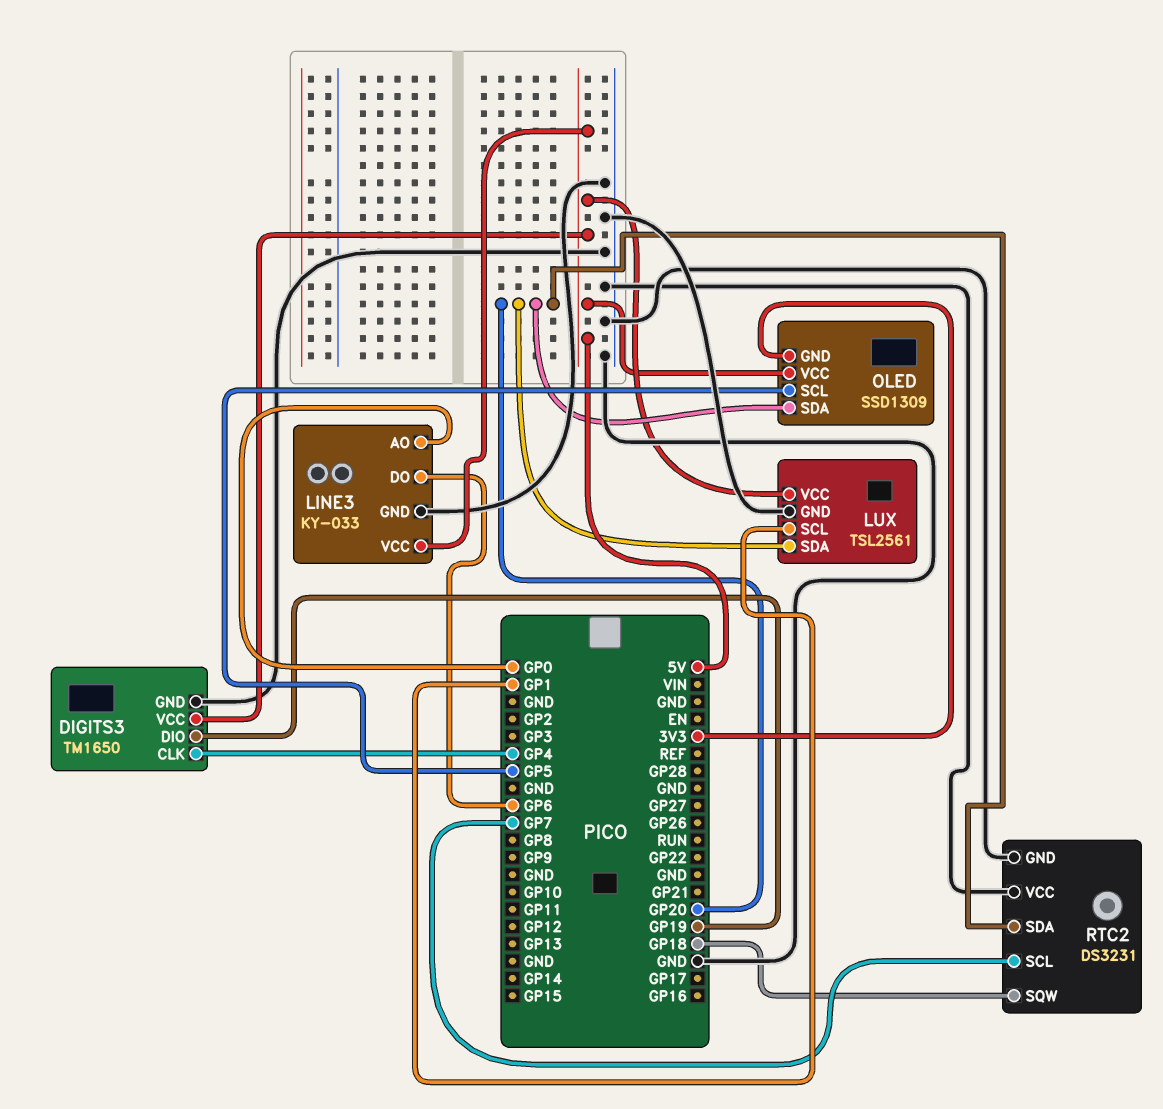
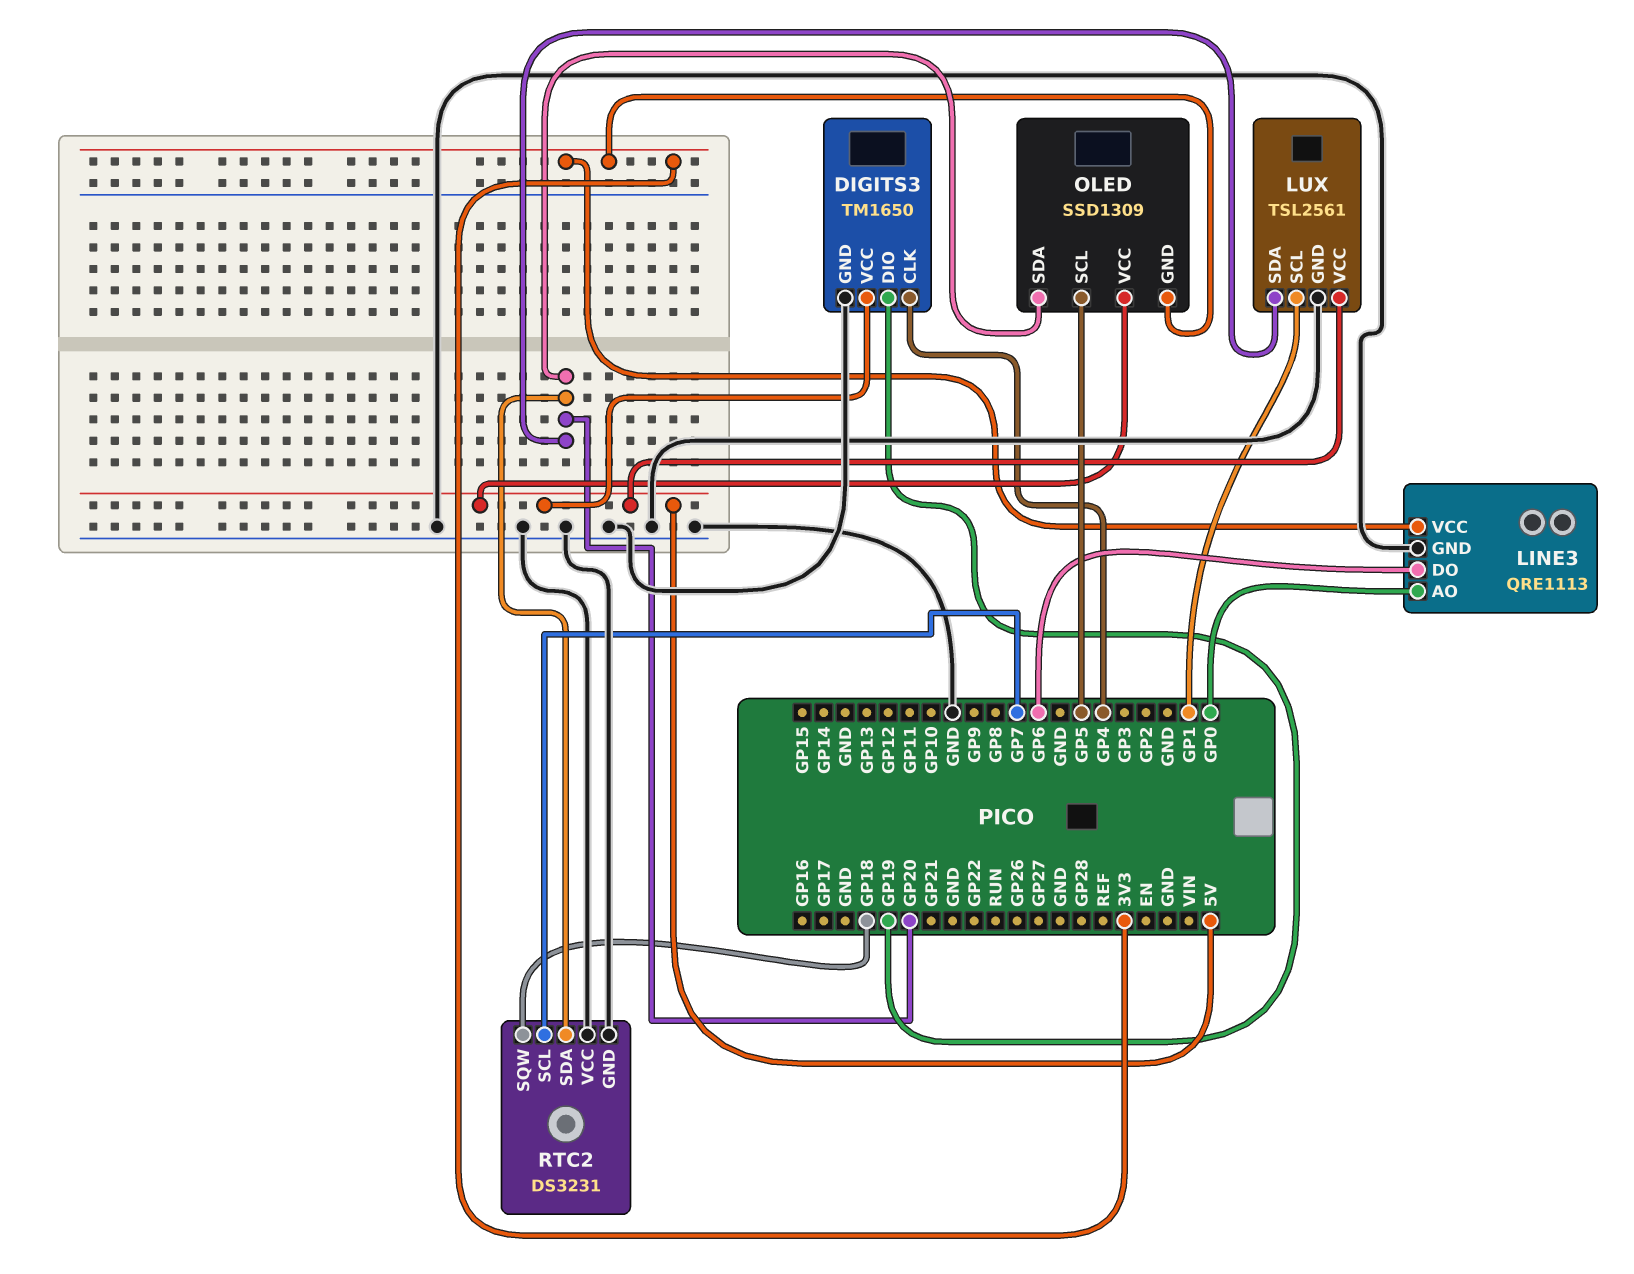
LINE3: KY-033 -> QRE1113
LINE3 pin VCC: 5V -> 3V3

